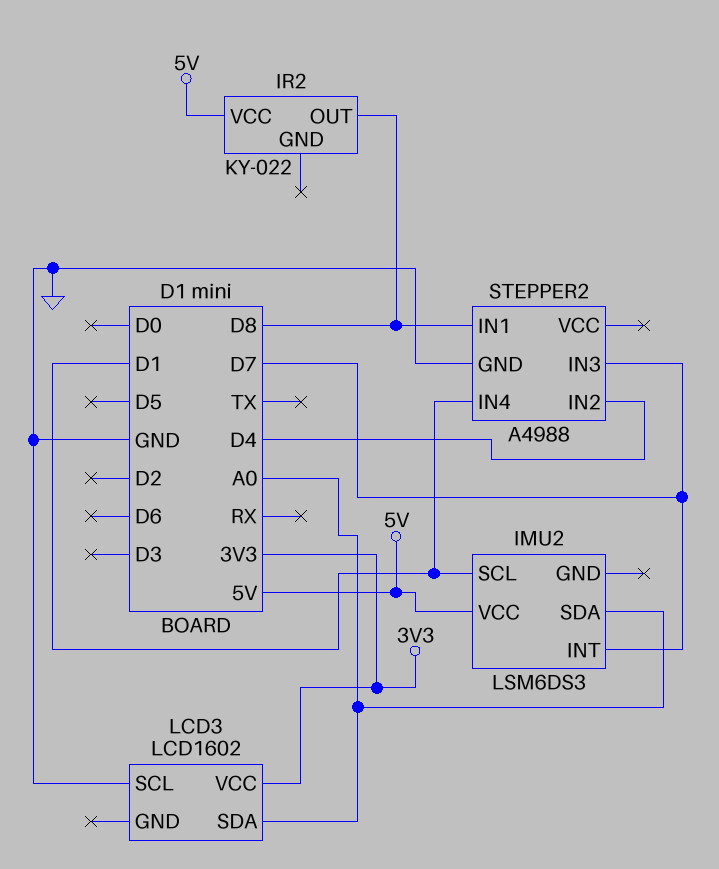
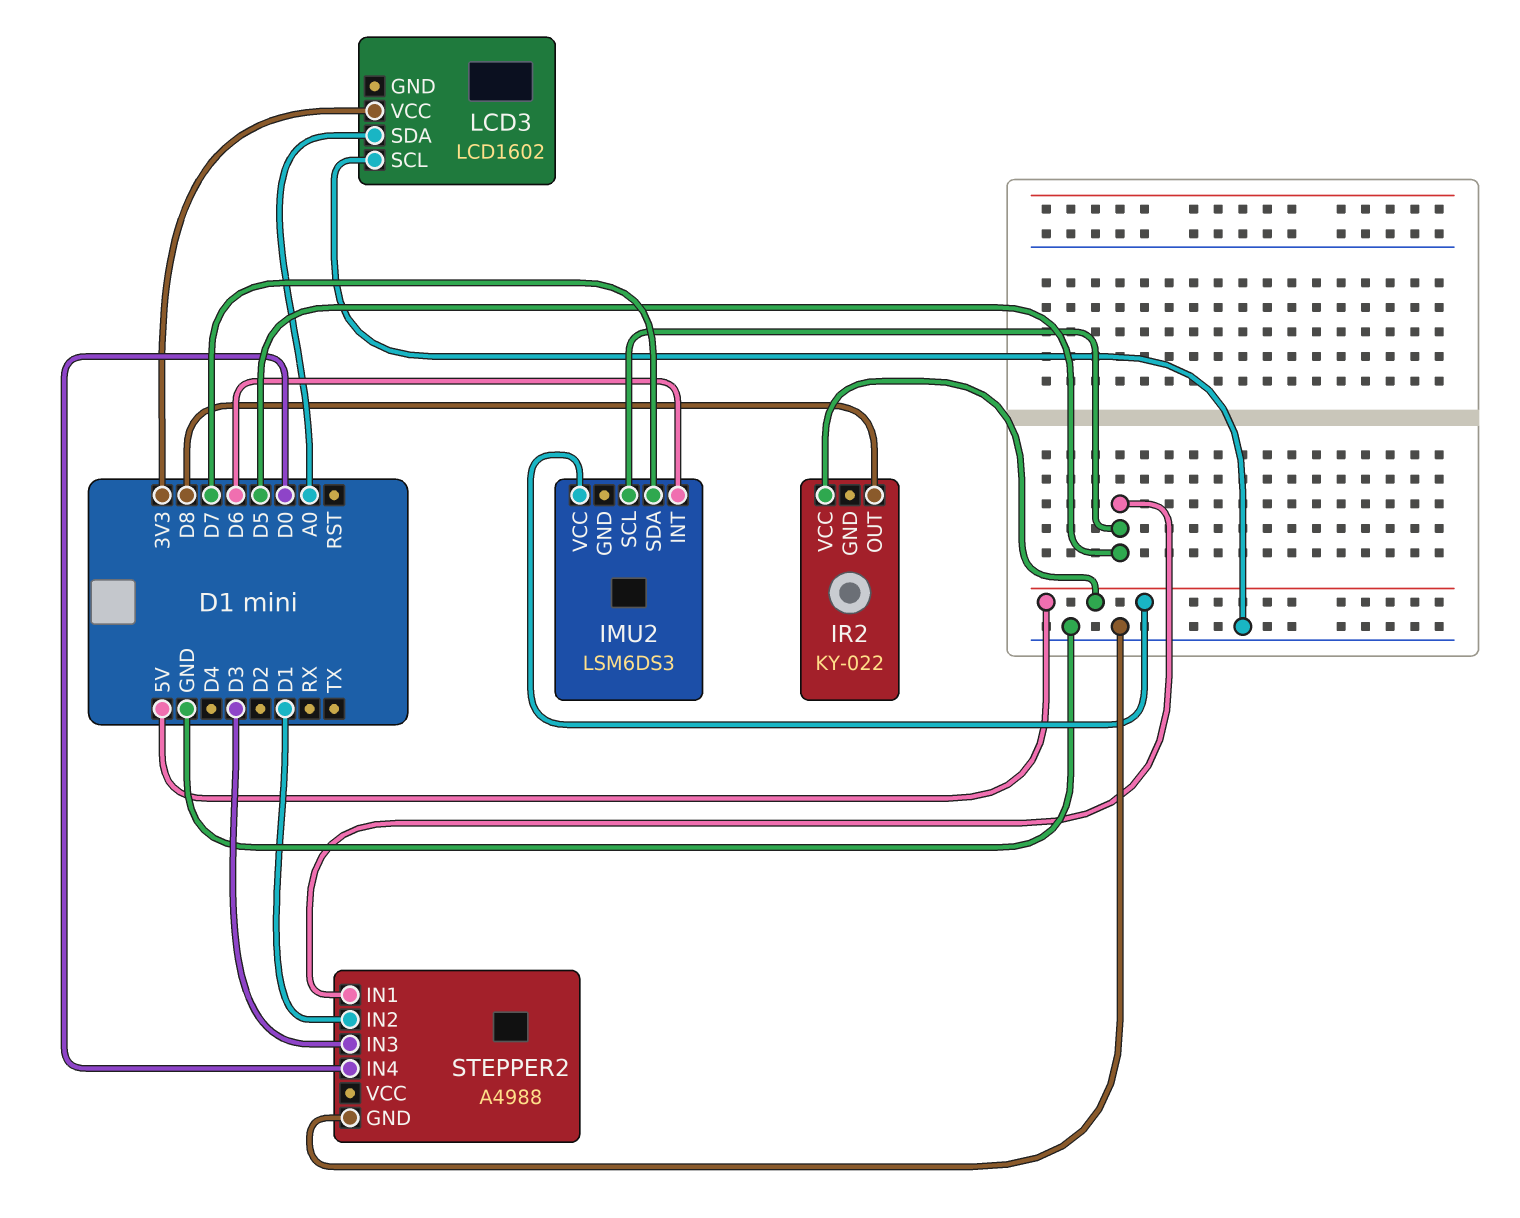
IMU2 pin INT: D7 -> D6
IMU2 pin SCL: D1 -> D5
IMU2 pin SDA: A0 -> D7
STEPPER2 pin IN1: D8 -> D5
STEPPER2 pin IN2: D4 -> D1
STEPPER2 pin IN3: D7 -> D3
STEPPER2 pin IN4: D1 -> D0

